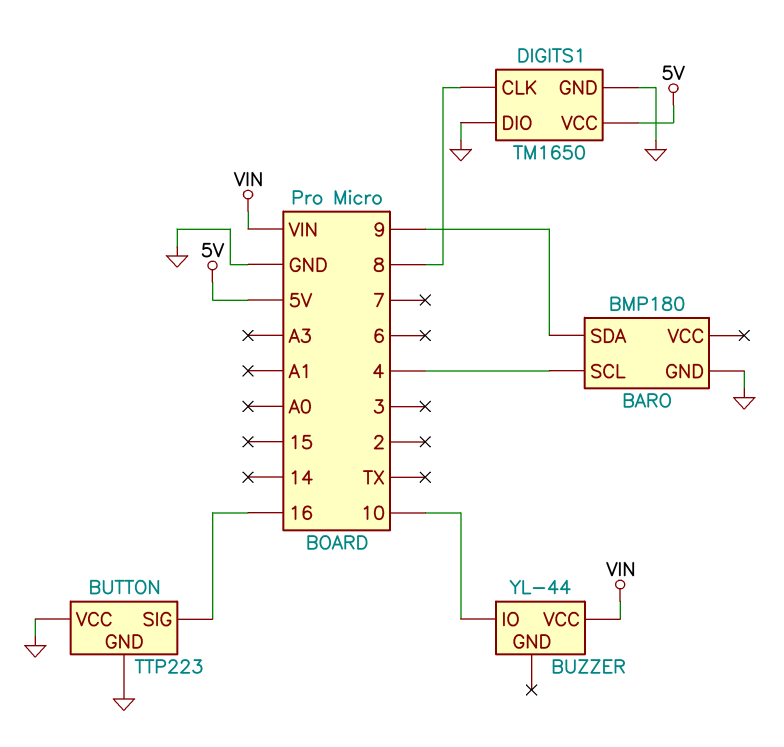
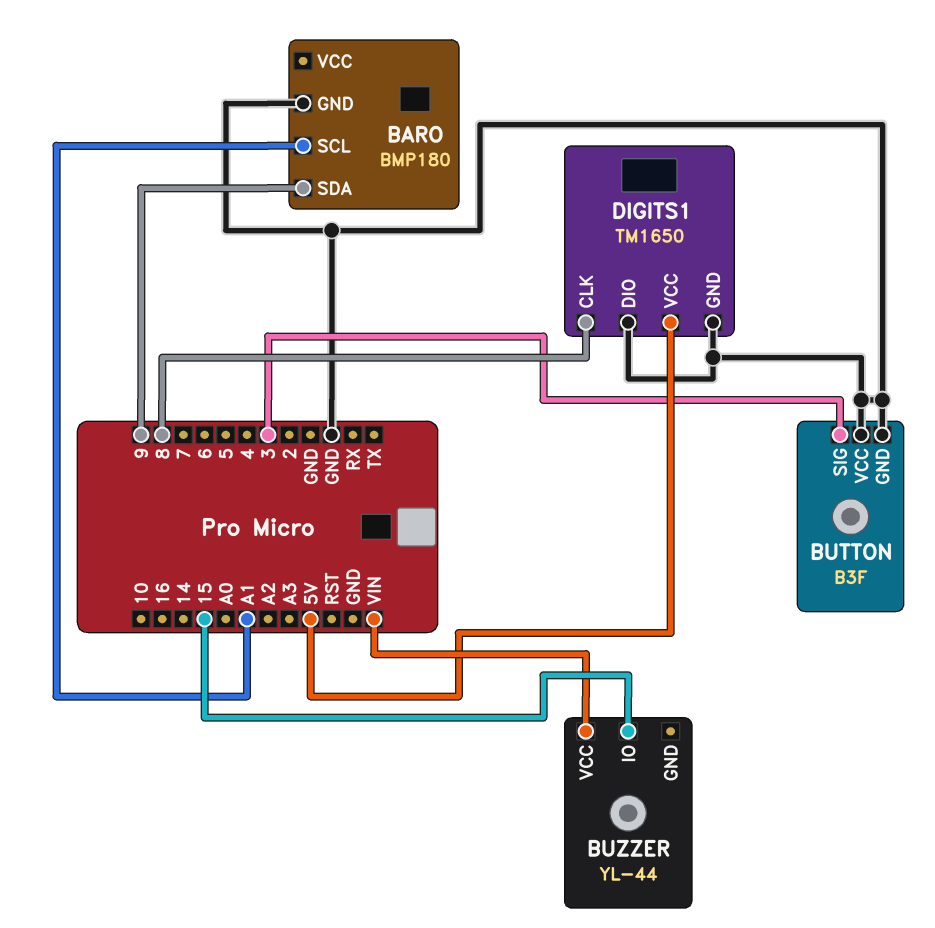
BARO pin SCL: 4 -> A1
BUTTON: TTP223 -> B3F
BUTTON pin SIG: 16 -> 3
BUZZER pin IO: 10 -> 15

